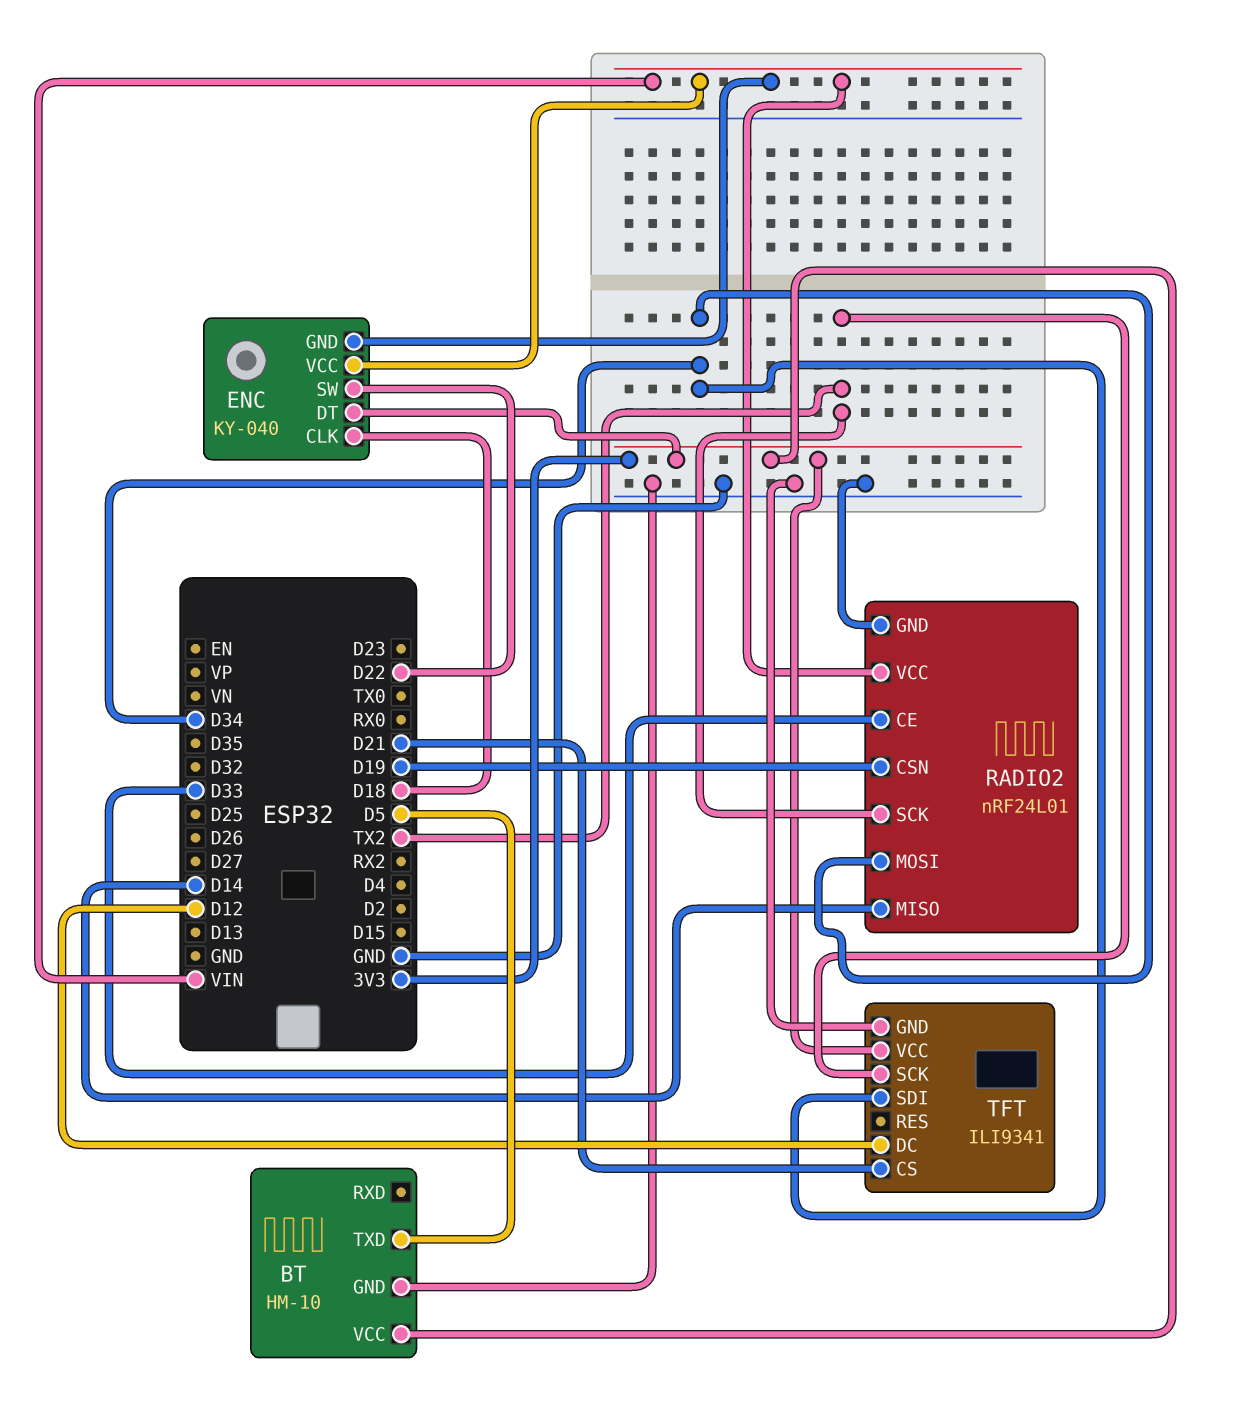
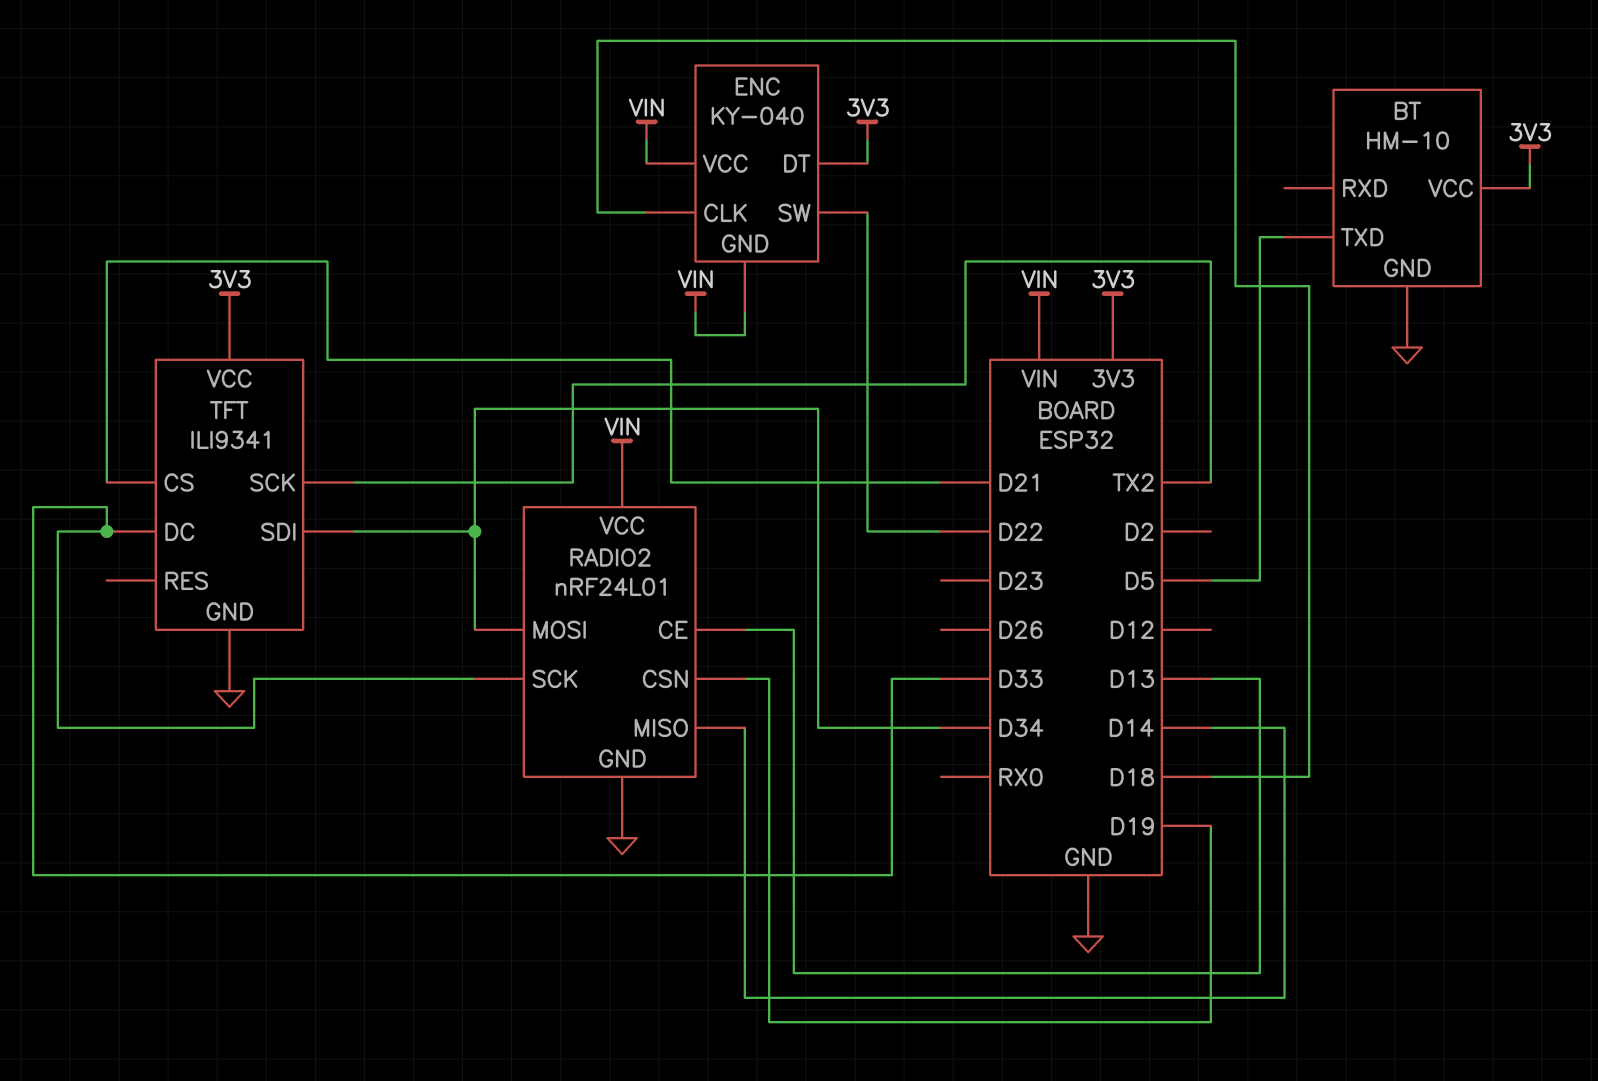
RADIO2 pin CE: D33 -> D13
RADIO2 pin SCK: TX2 -> D33
TFT pin DC: D12 -> D33

